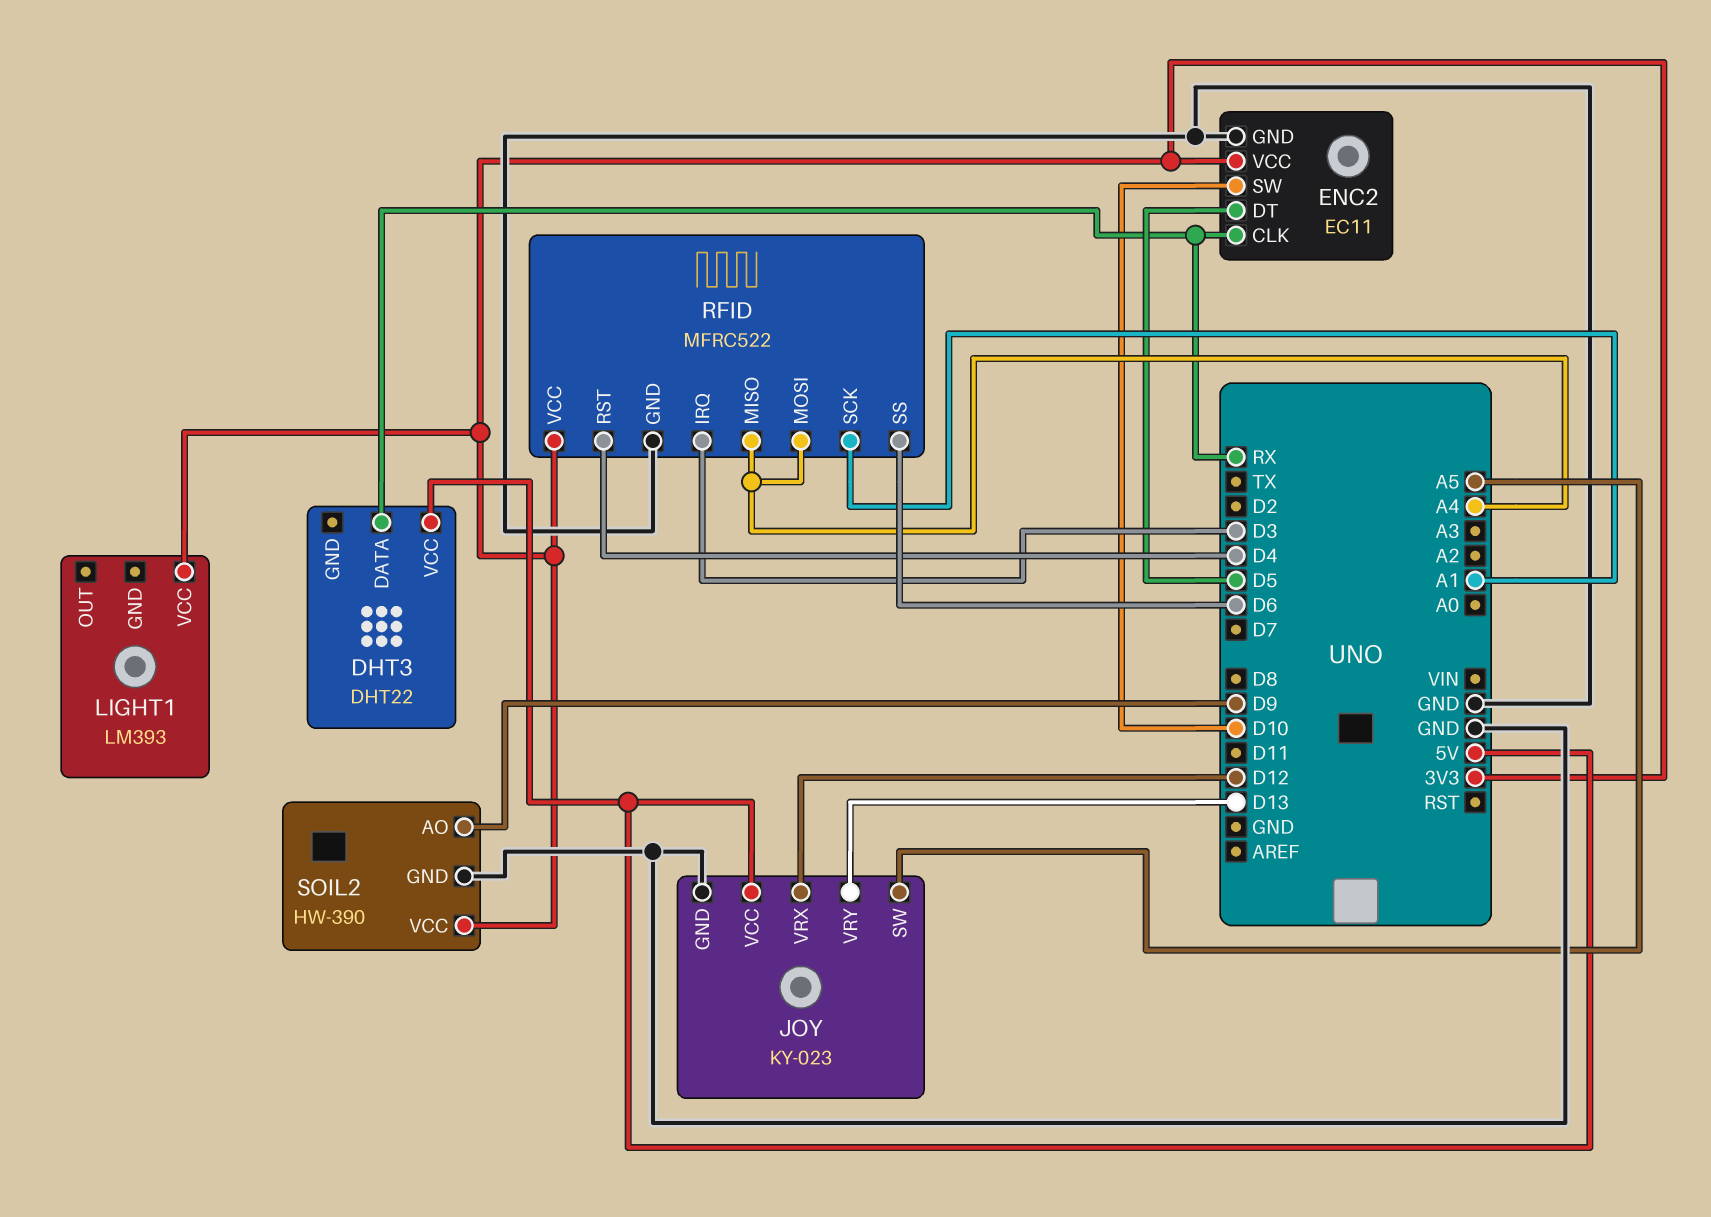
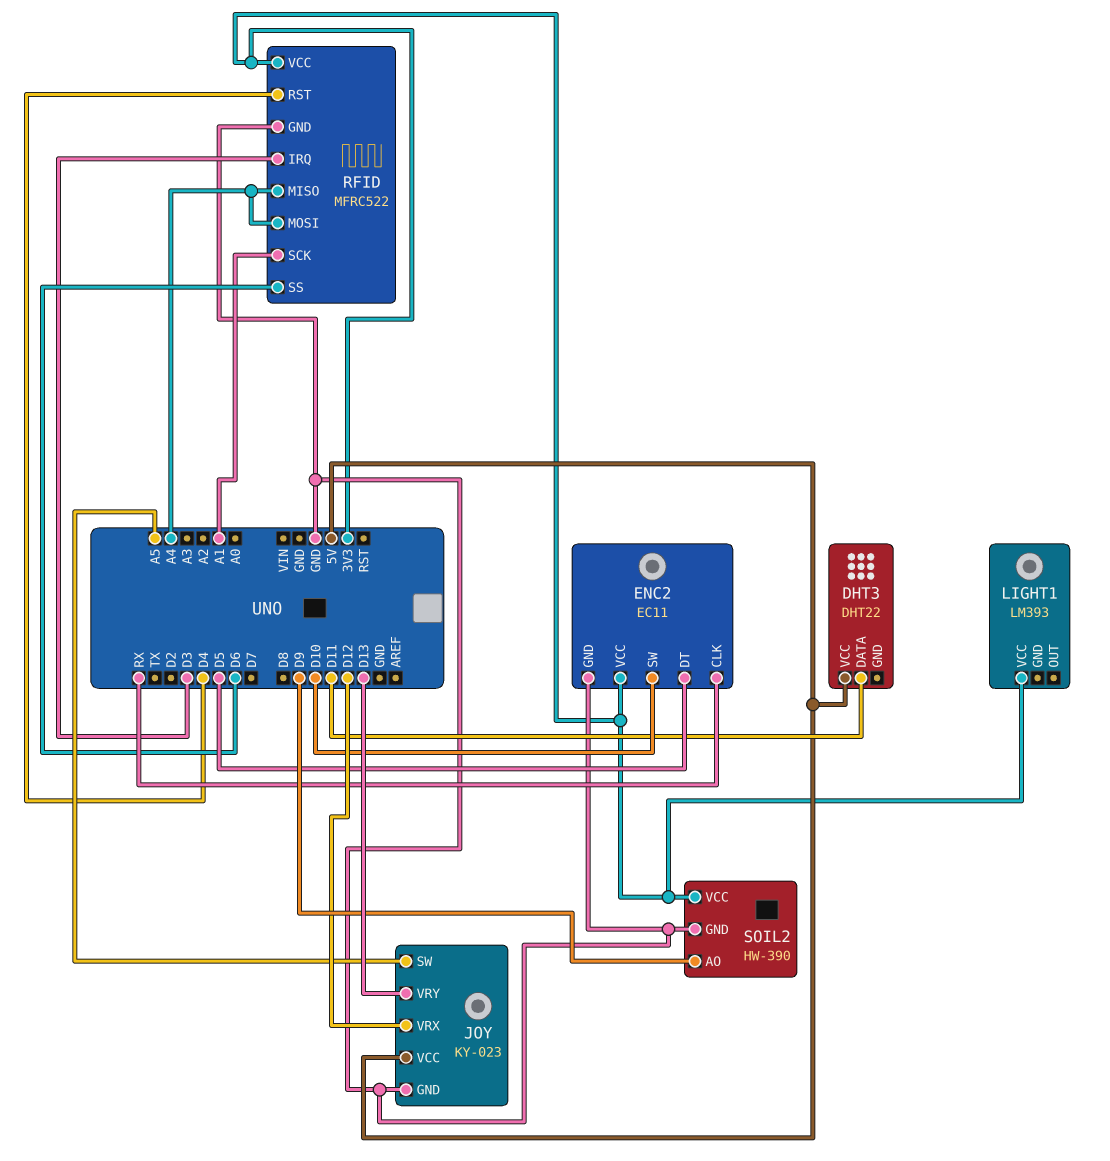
DHT3 pin DATA: RX -> D11

